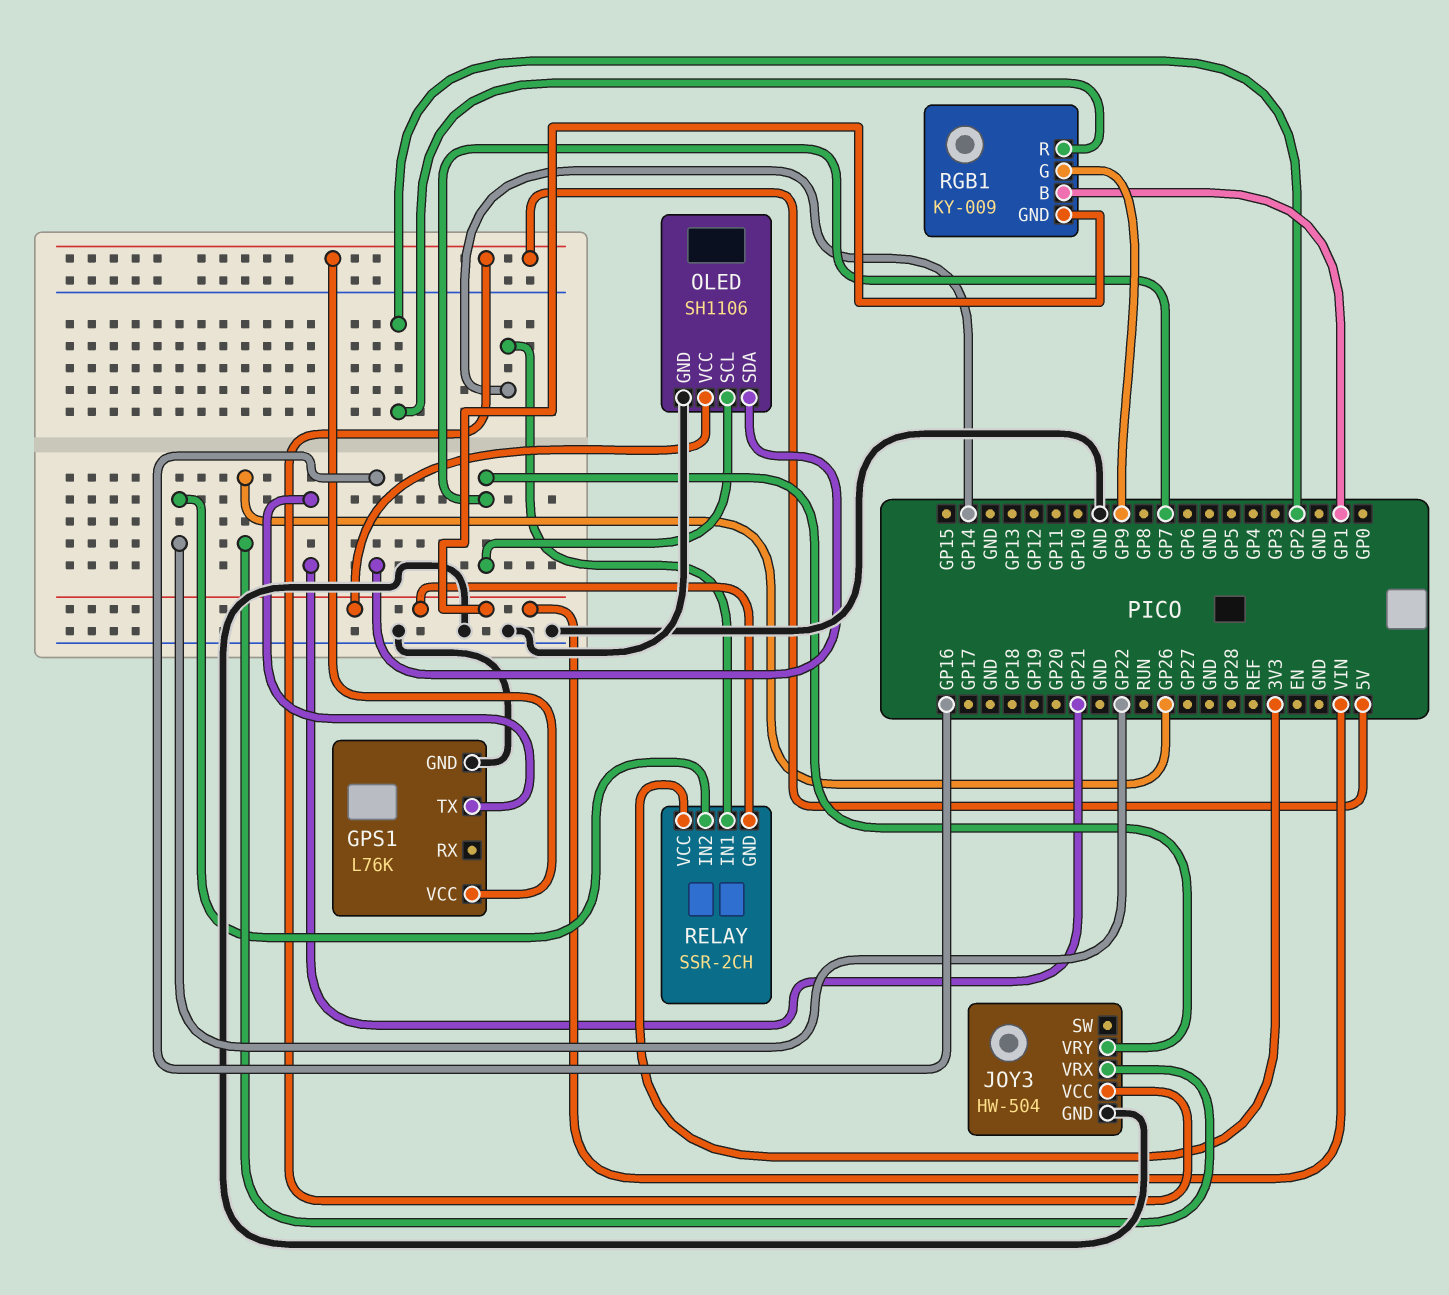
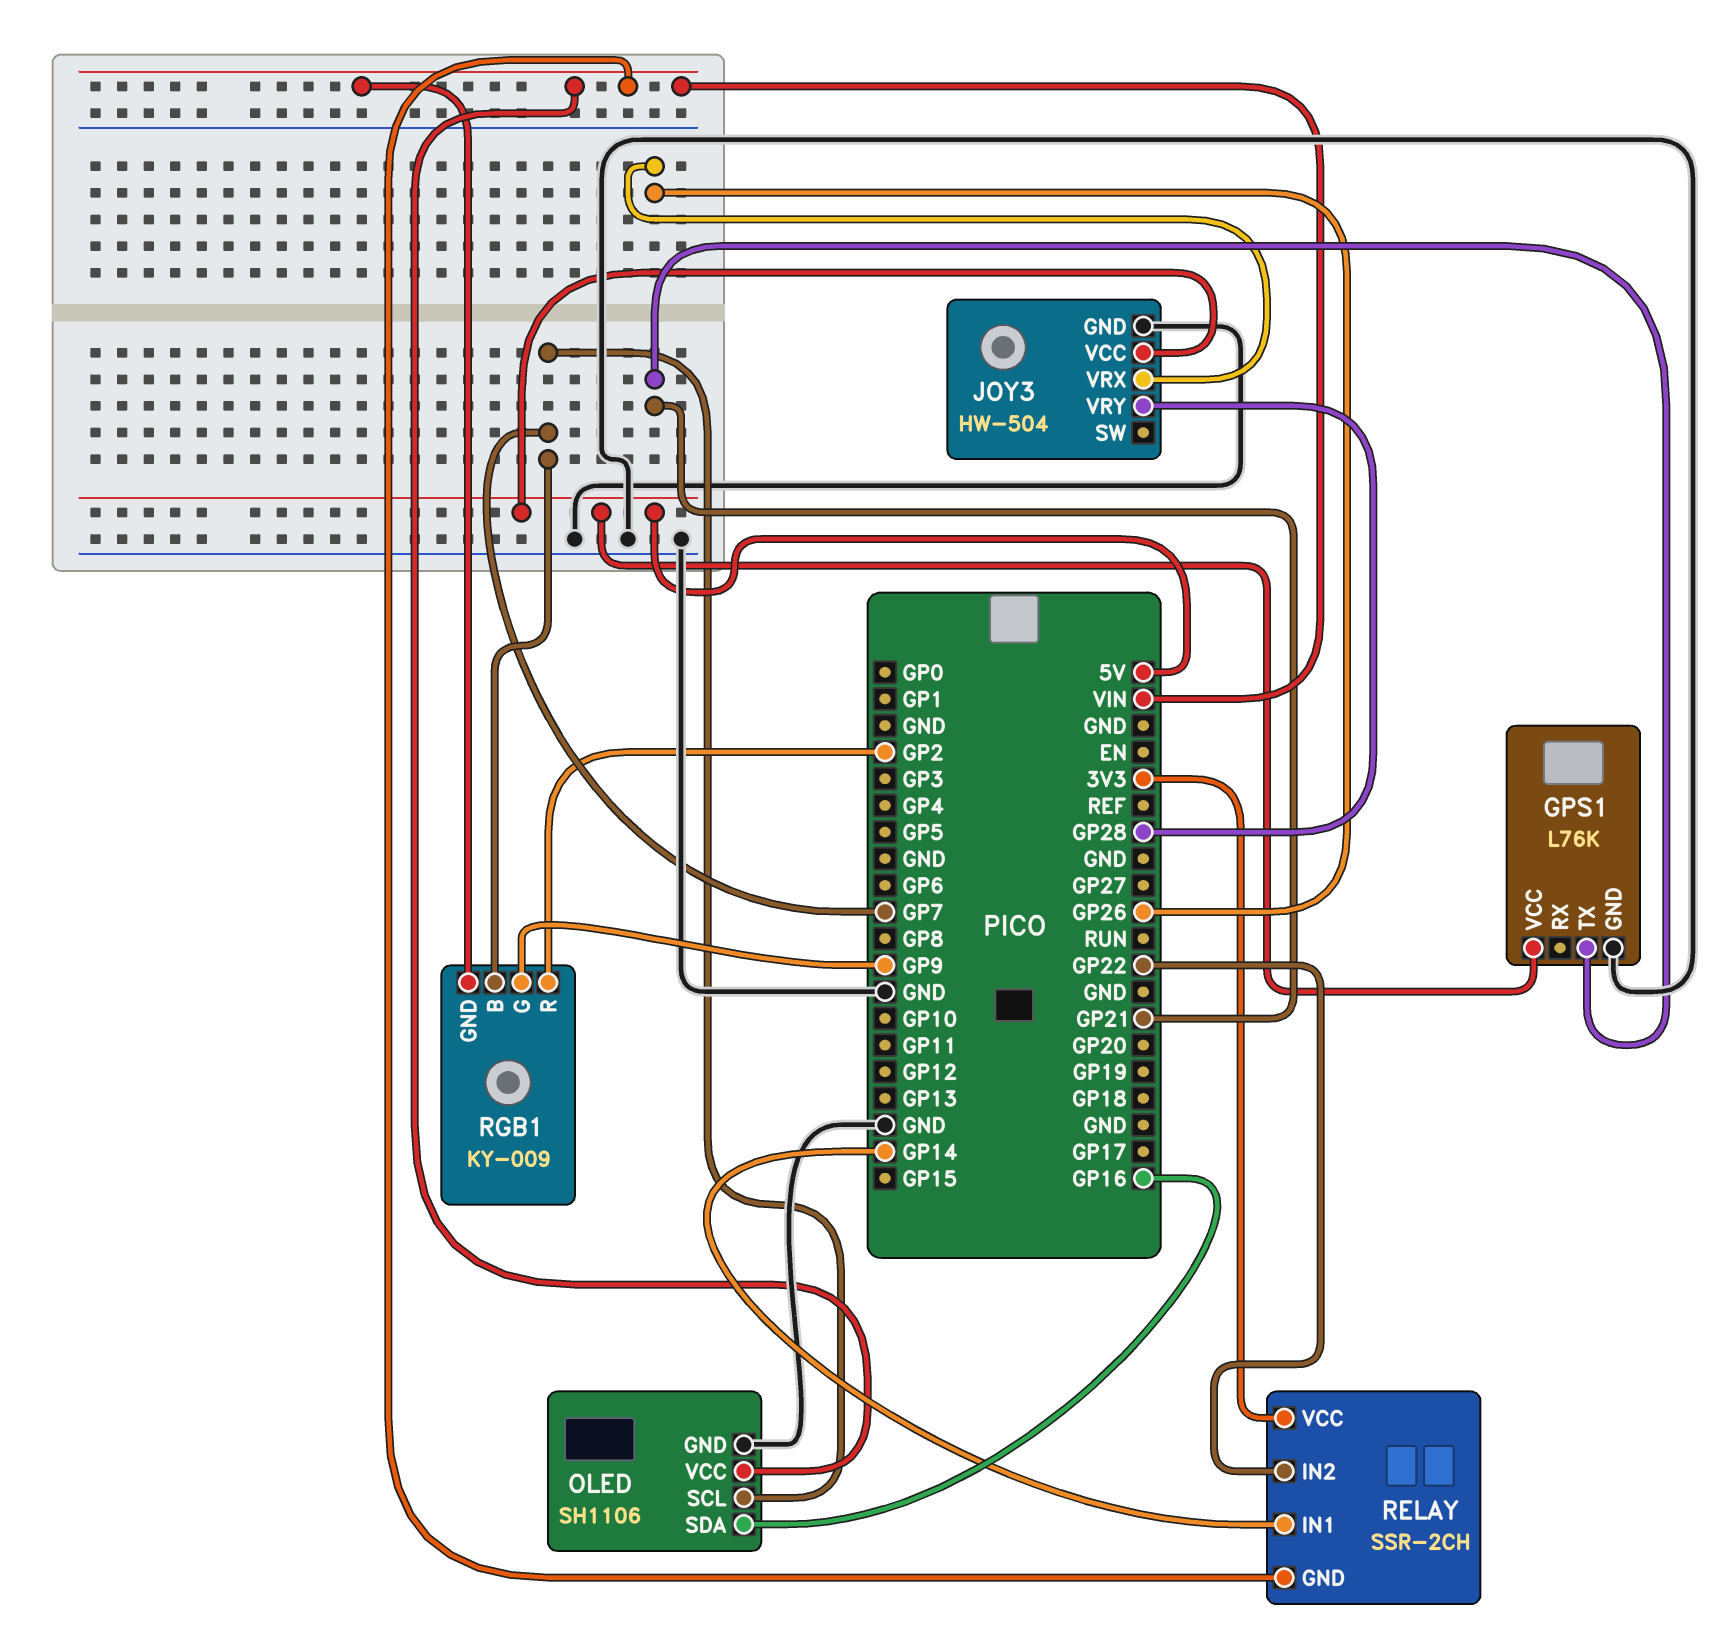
JOY3 pin VRY: GP7 -> GP28
RGB1 pin B: GP1 -> GP7

